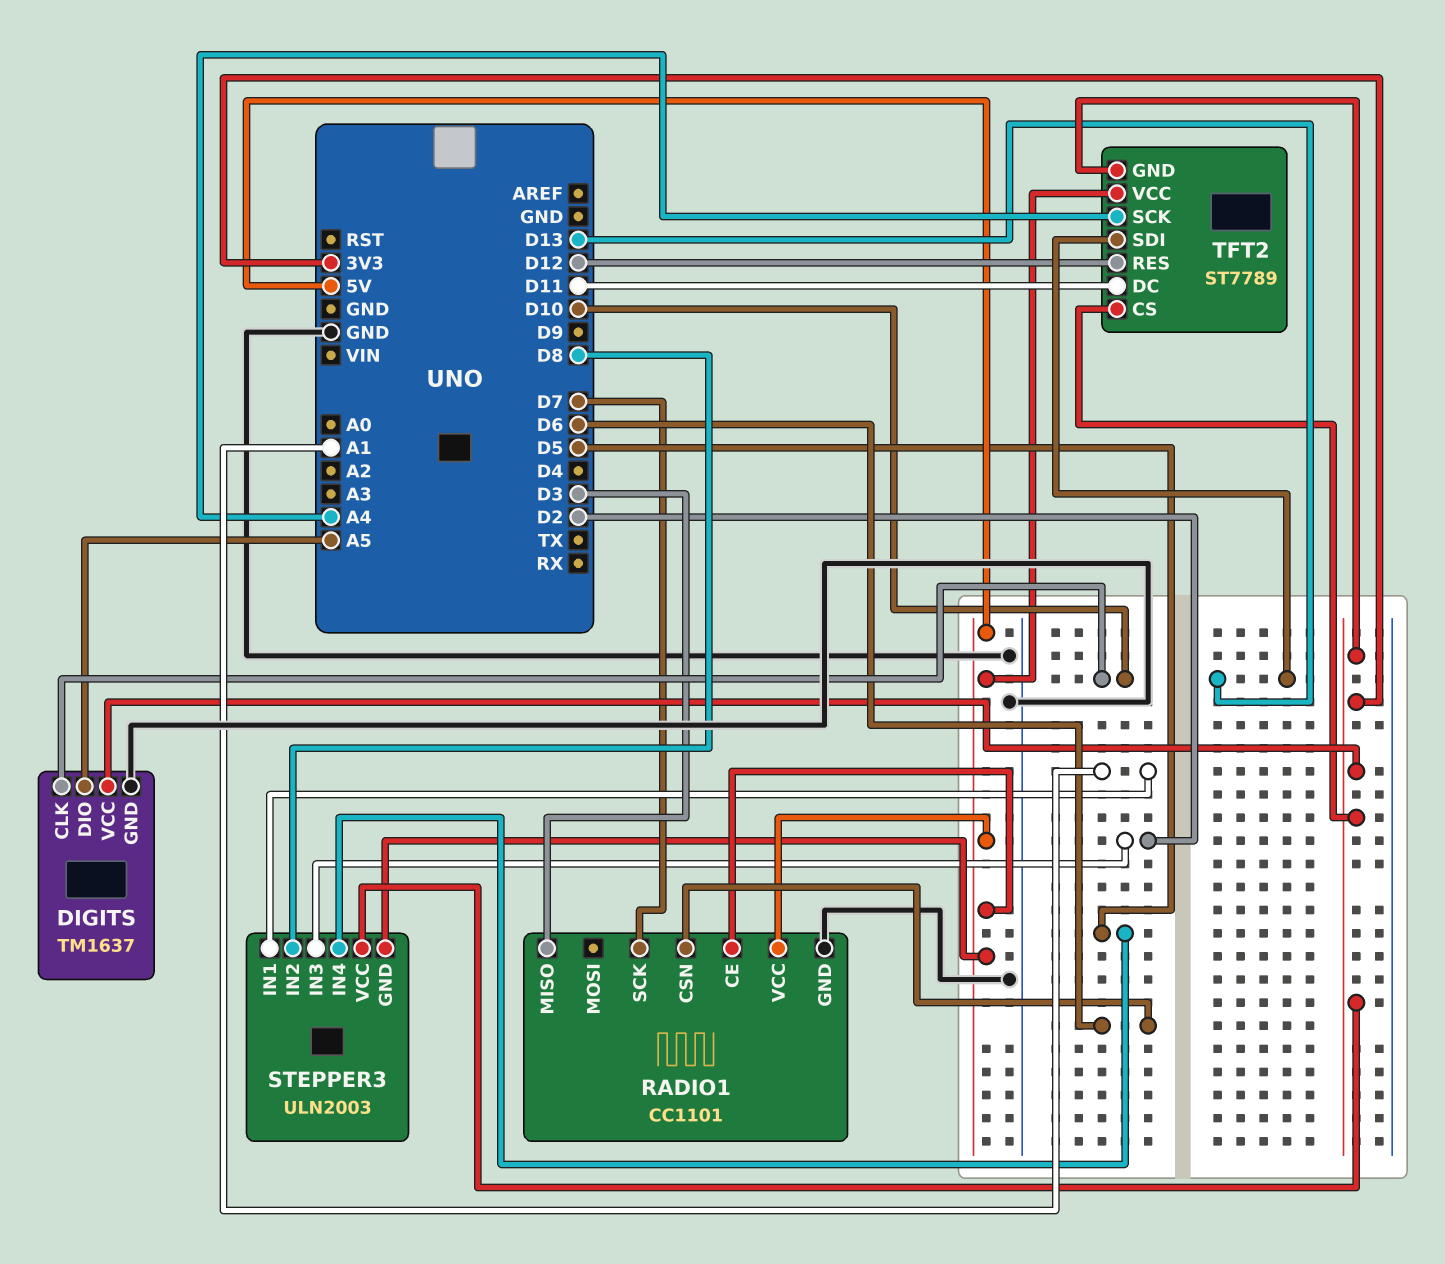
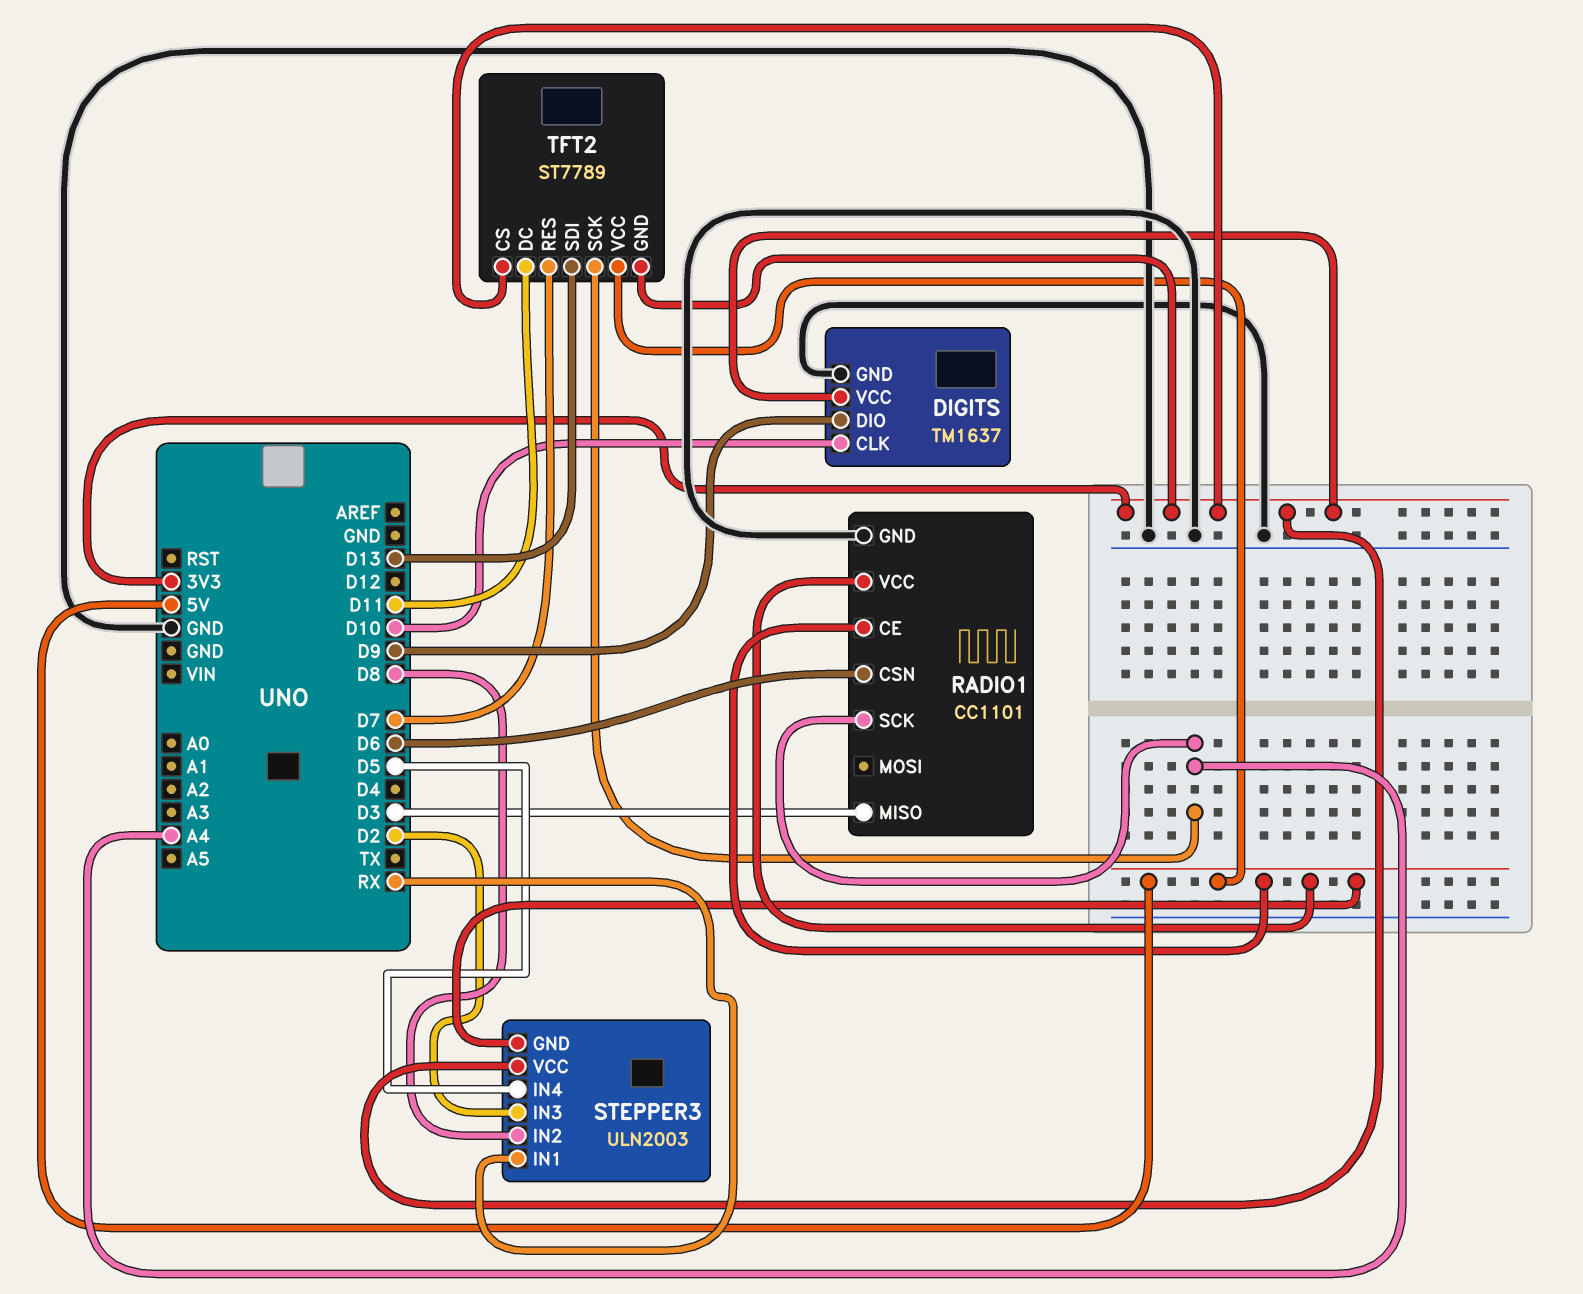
DIGITS pin DIO: A5 -> D9
RADIO1 pin SCK: D7 -> A4
STEPPER3 pin IN1: A1 -> RX
TFT2 pin RES: D12 -> D7

